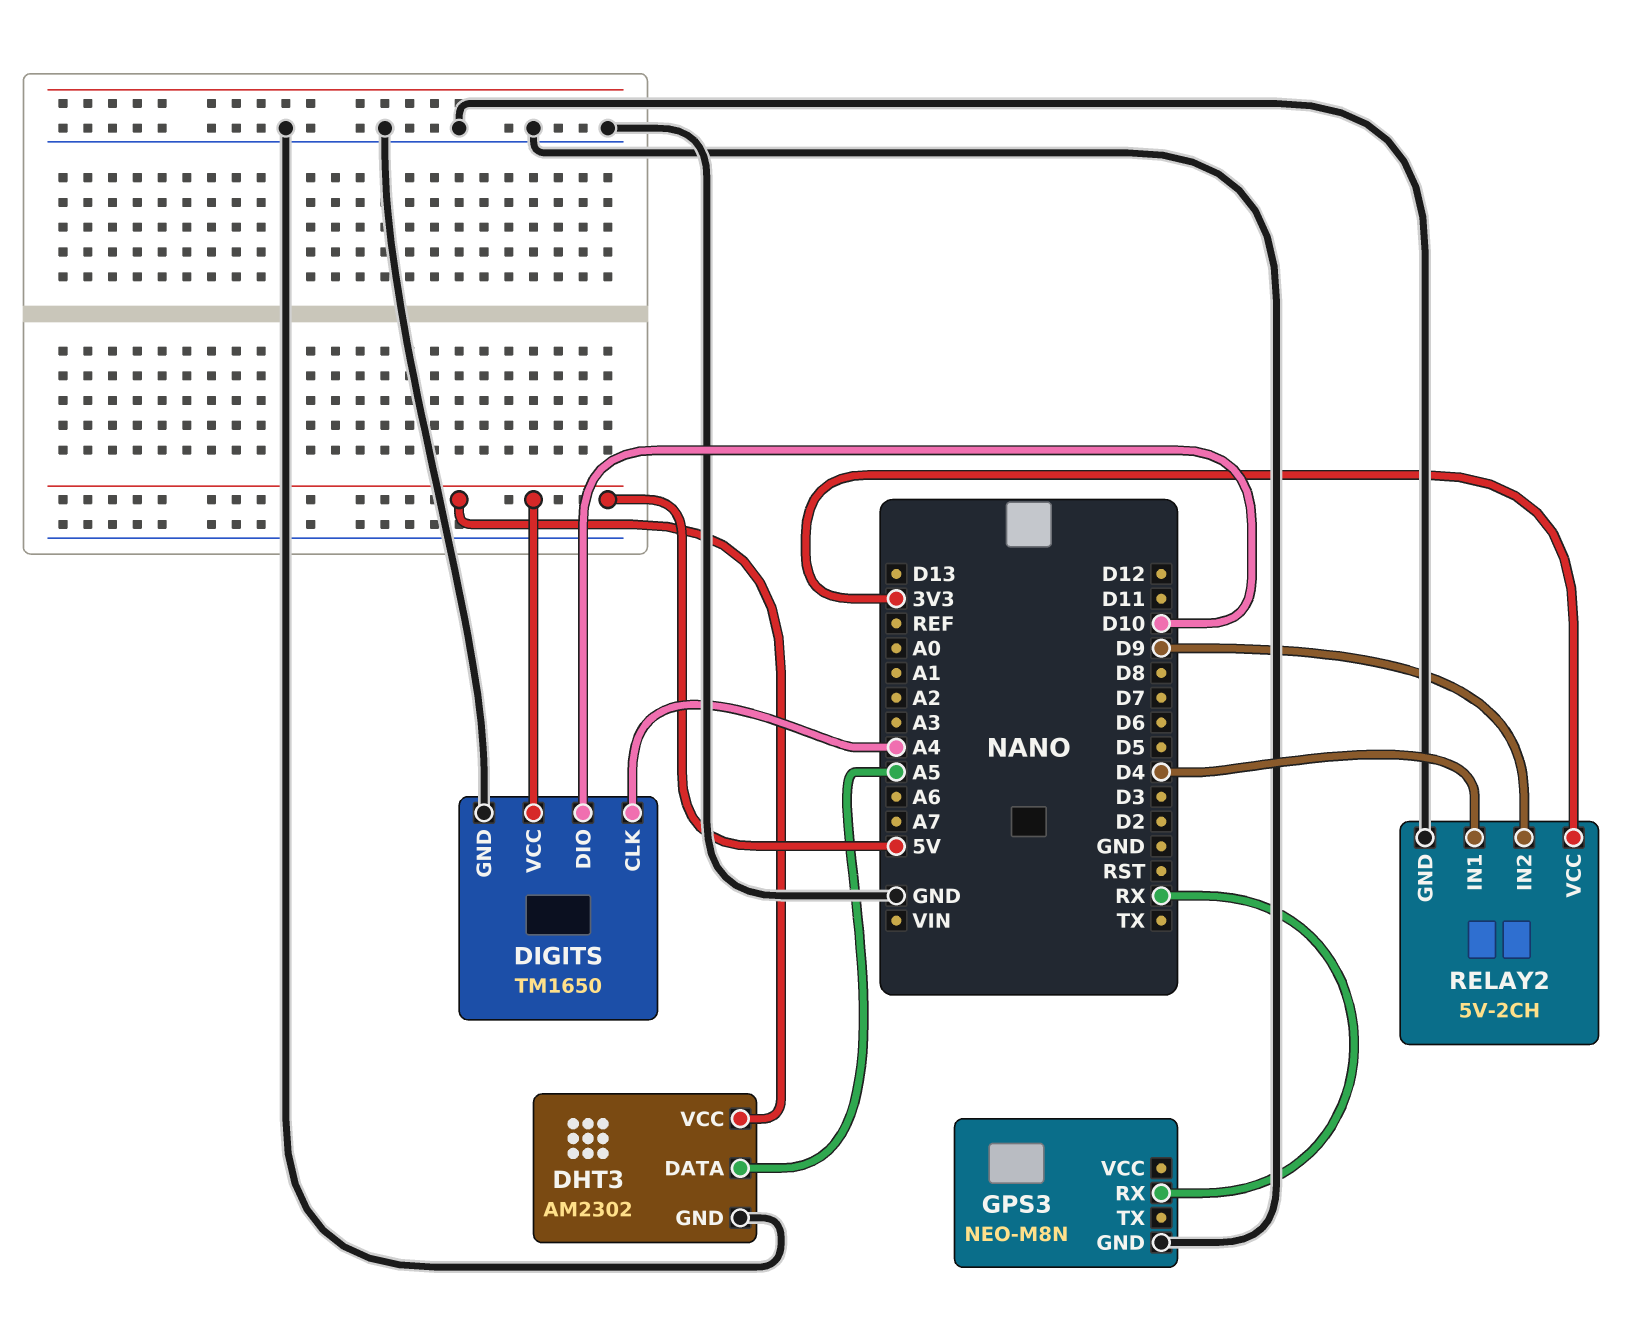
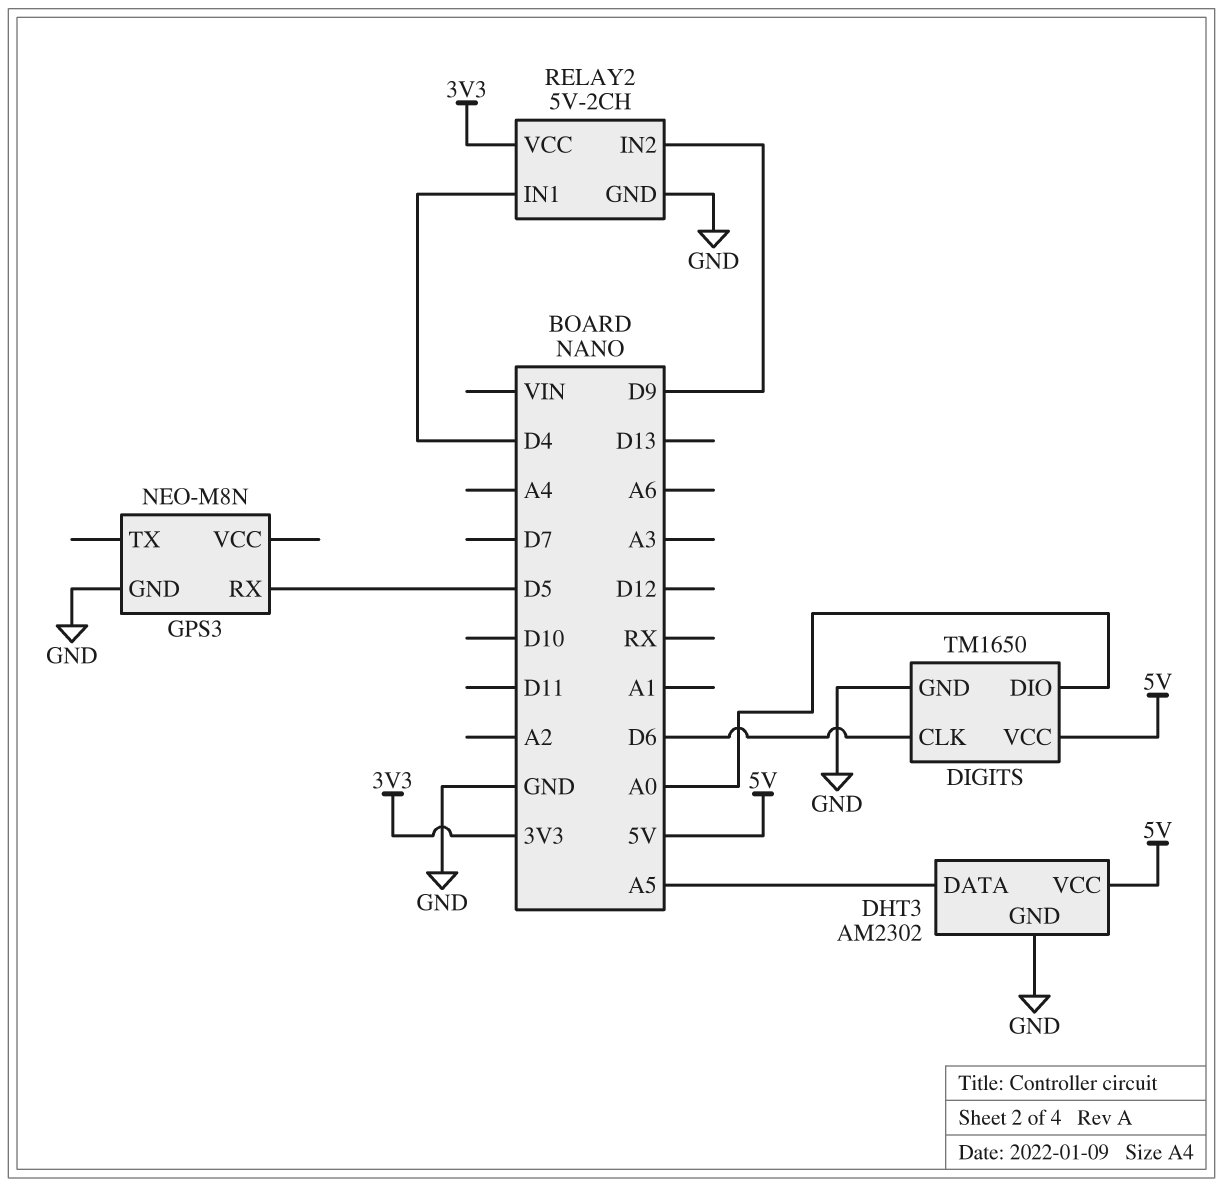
DIGITS pin CLK: A4 -> D6
DIGITS pin DIO: D10 -> A0
GPS3 pin RX: RX -> D5

